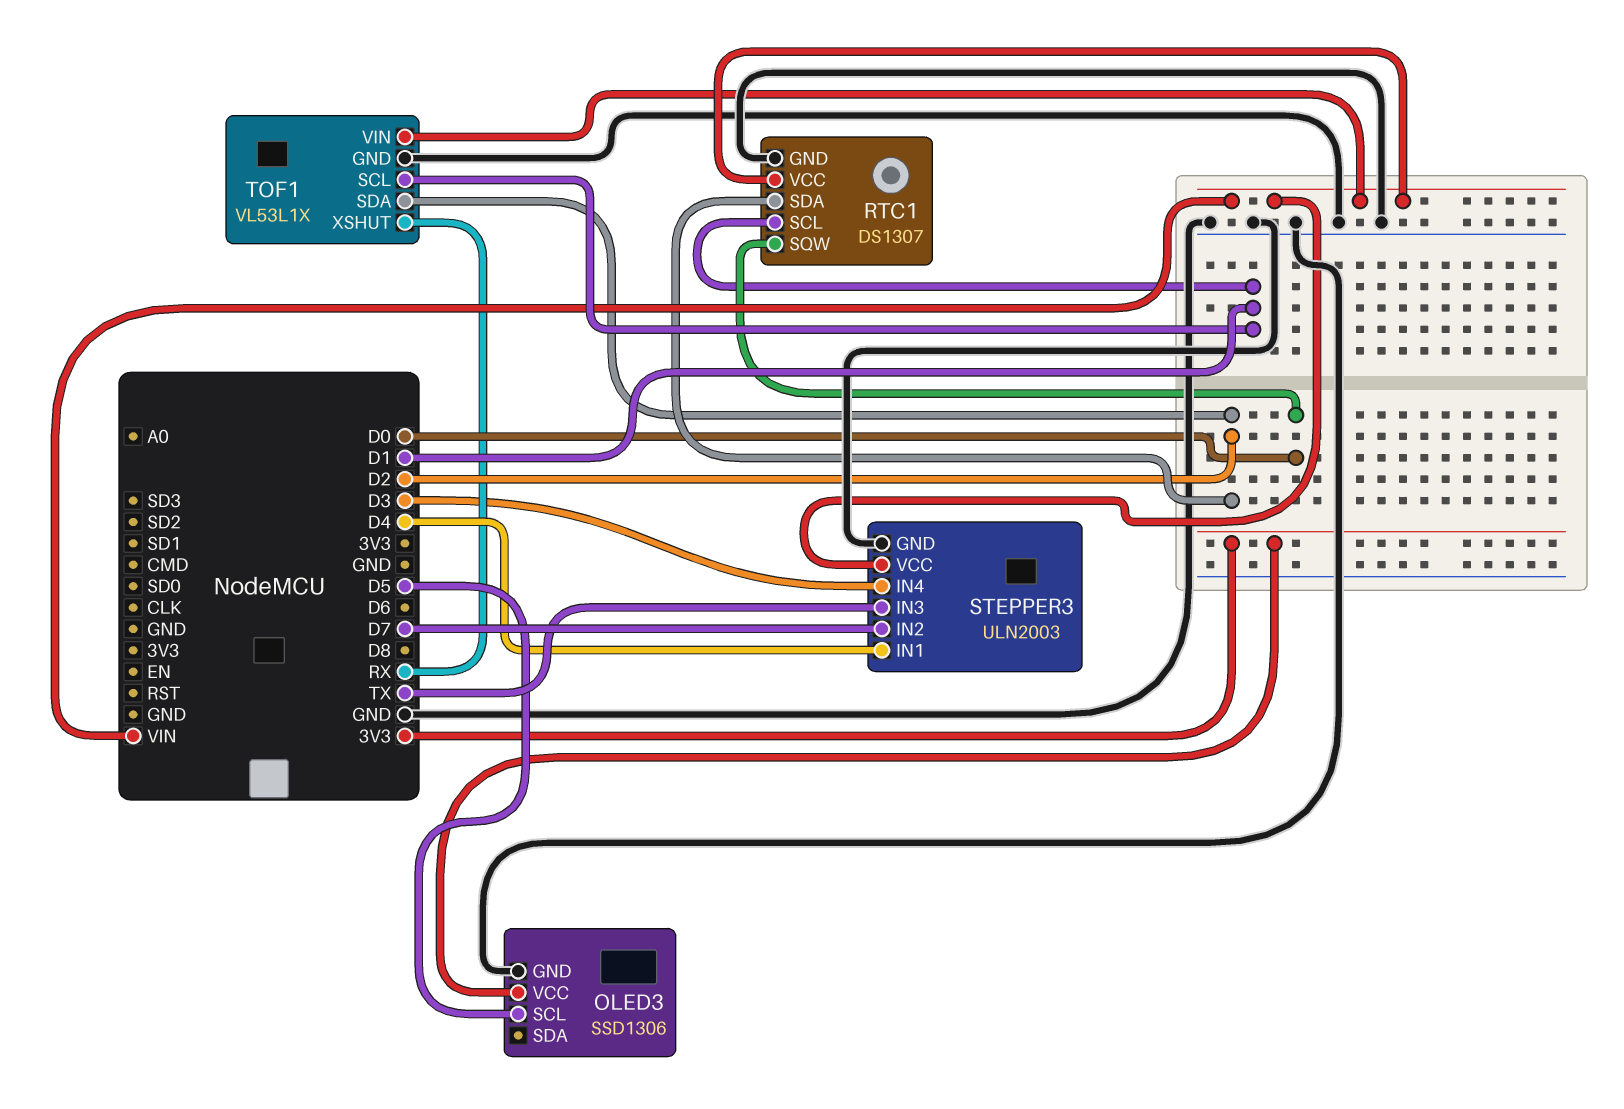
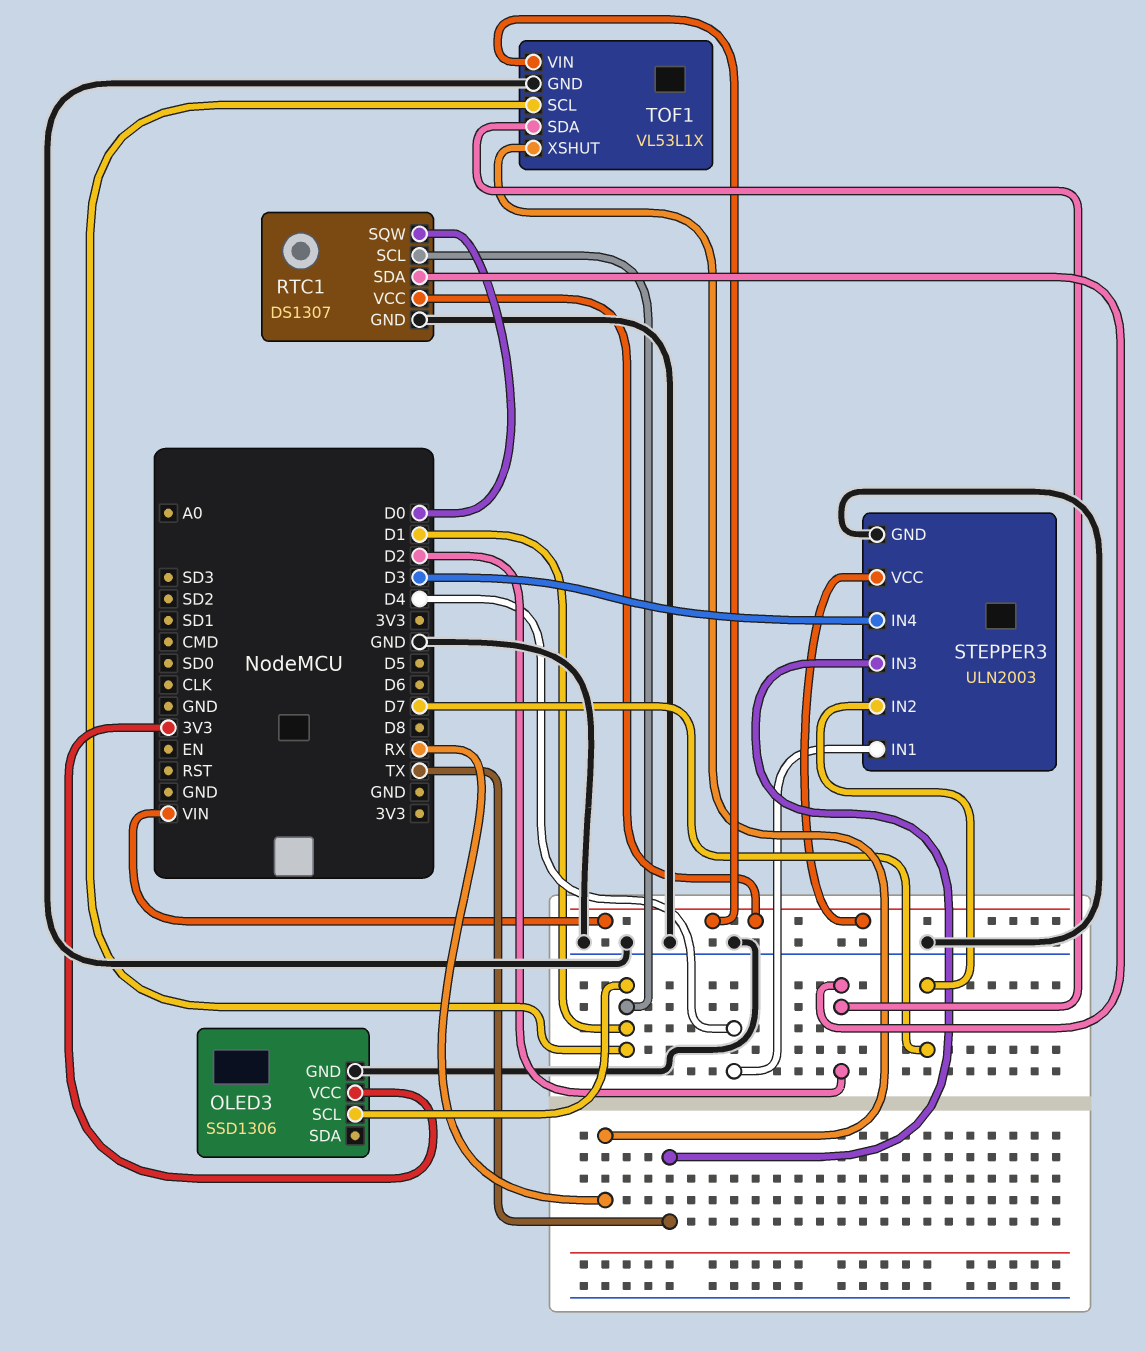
OLED3 pin SCL: D5 -> D1

